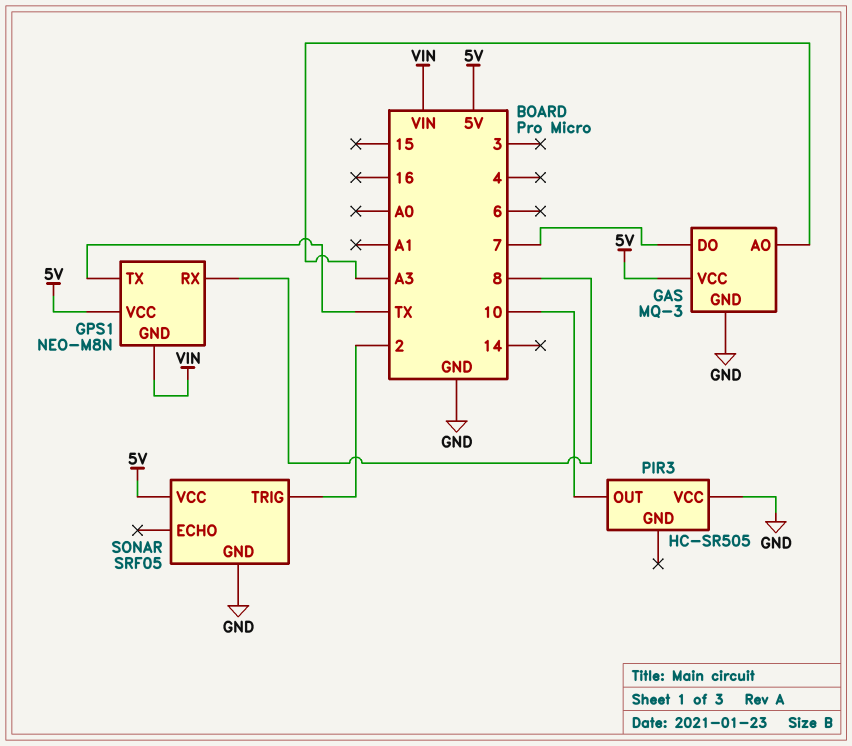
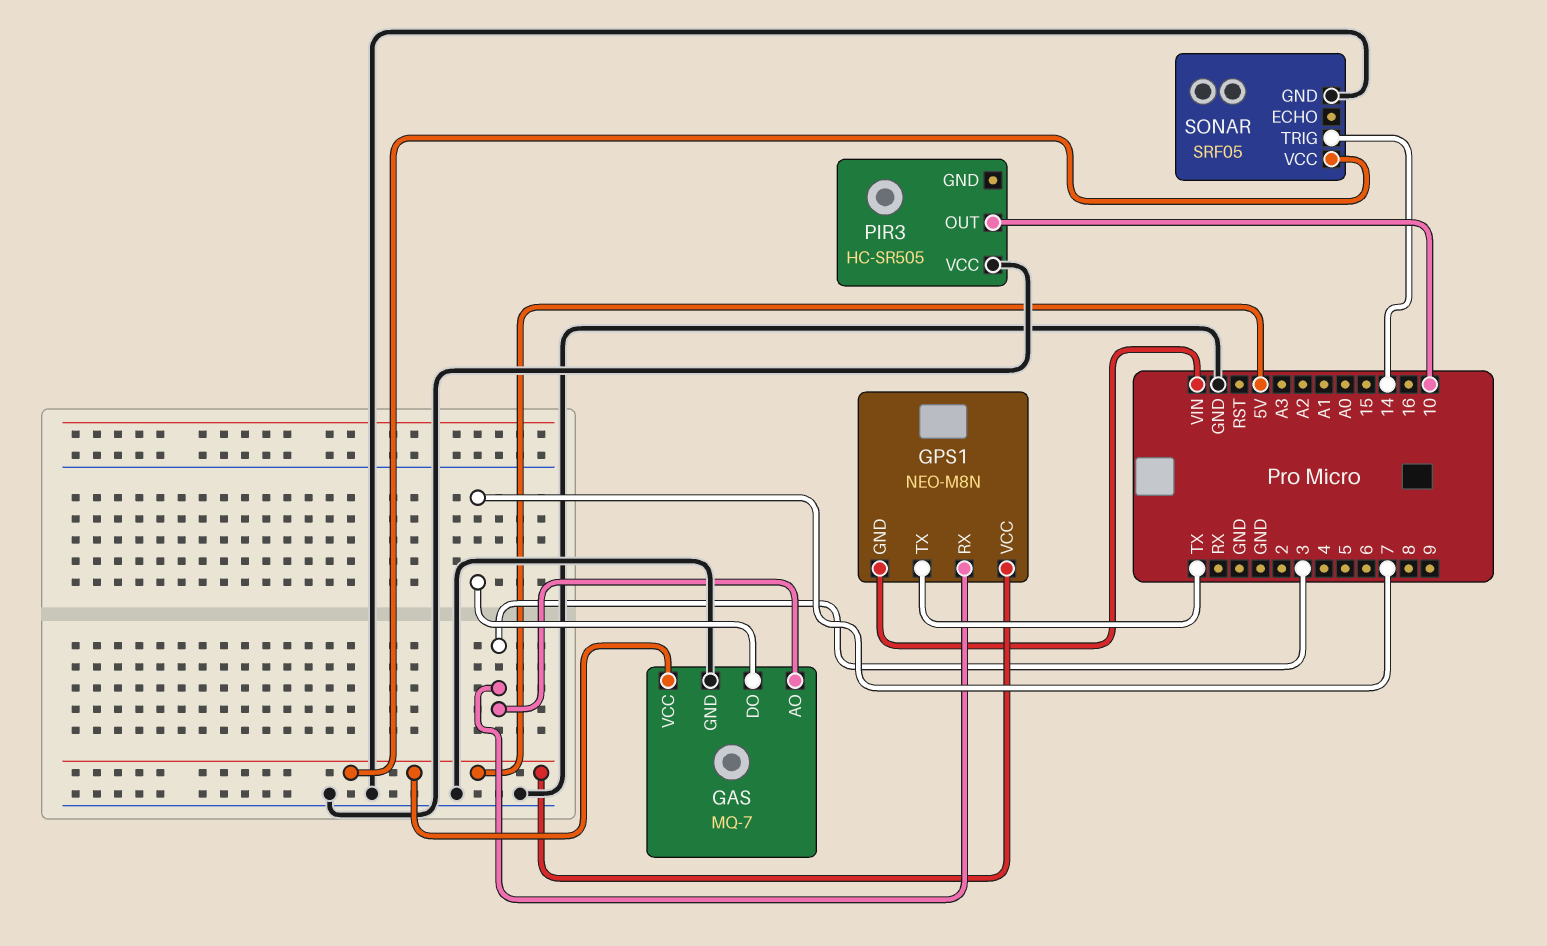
GAS: MQ-3 -> MQ-7
GAS pin AO: A3 -> 3
GPS1 pin RX: 8 -> 3
SONAR pin TRIG: 2 -> 14

